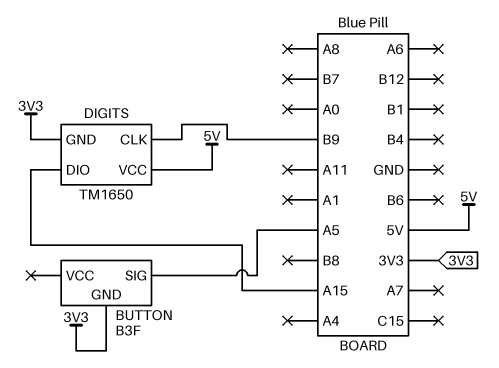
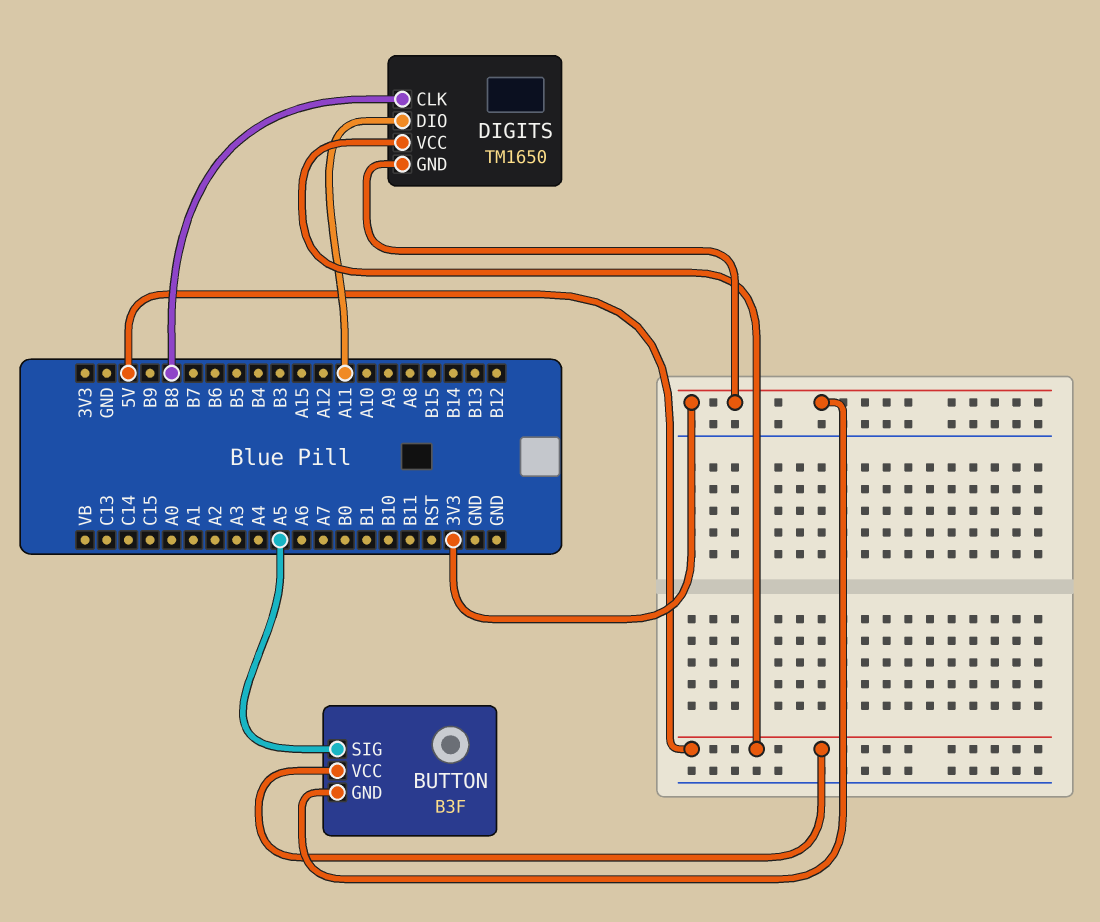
BUTTON pin VCC: none -> 5V
DIGITS pin CLK: B9 -> B8
DIGITS pin DIO: A15 -> A11

